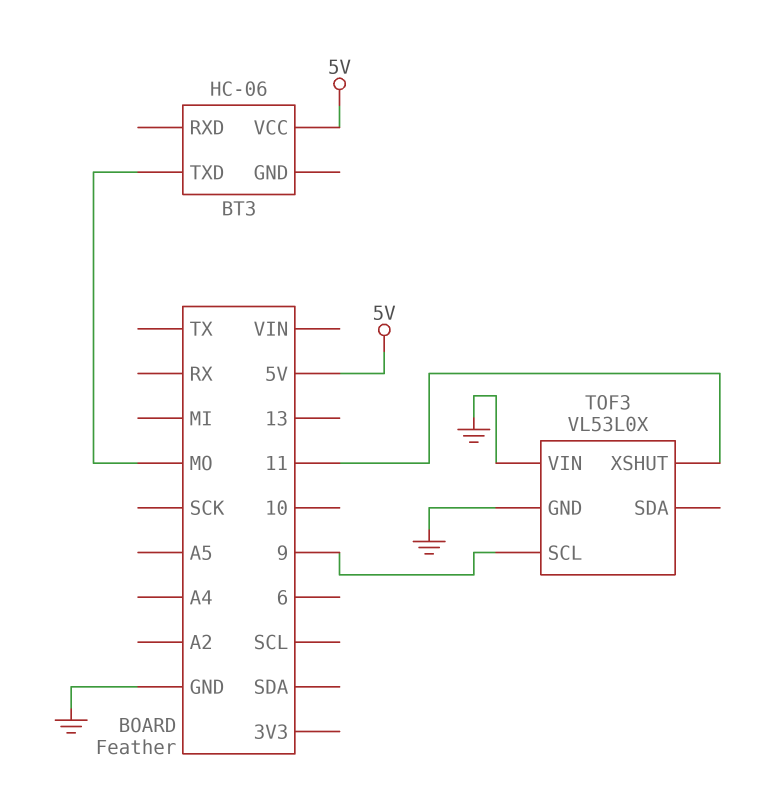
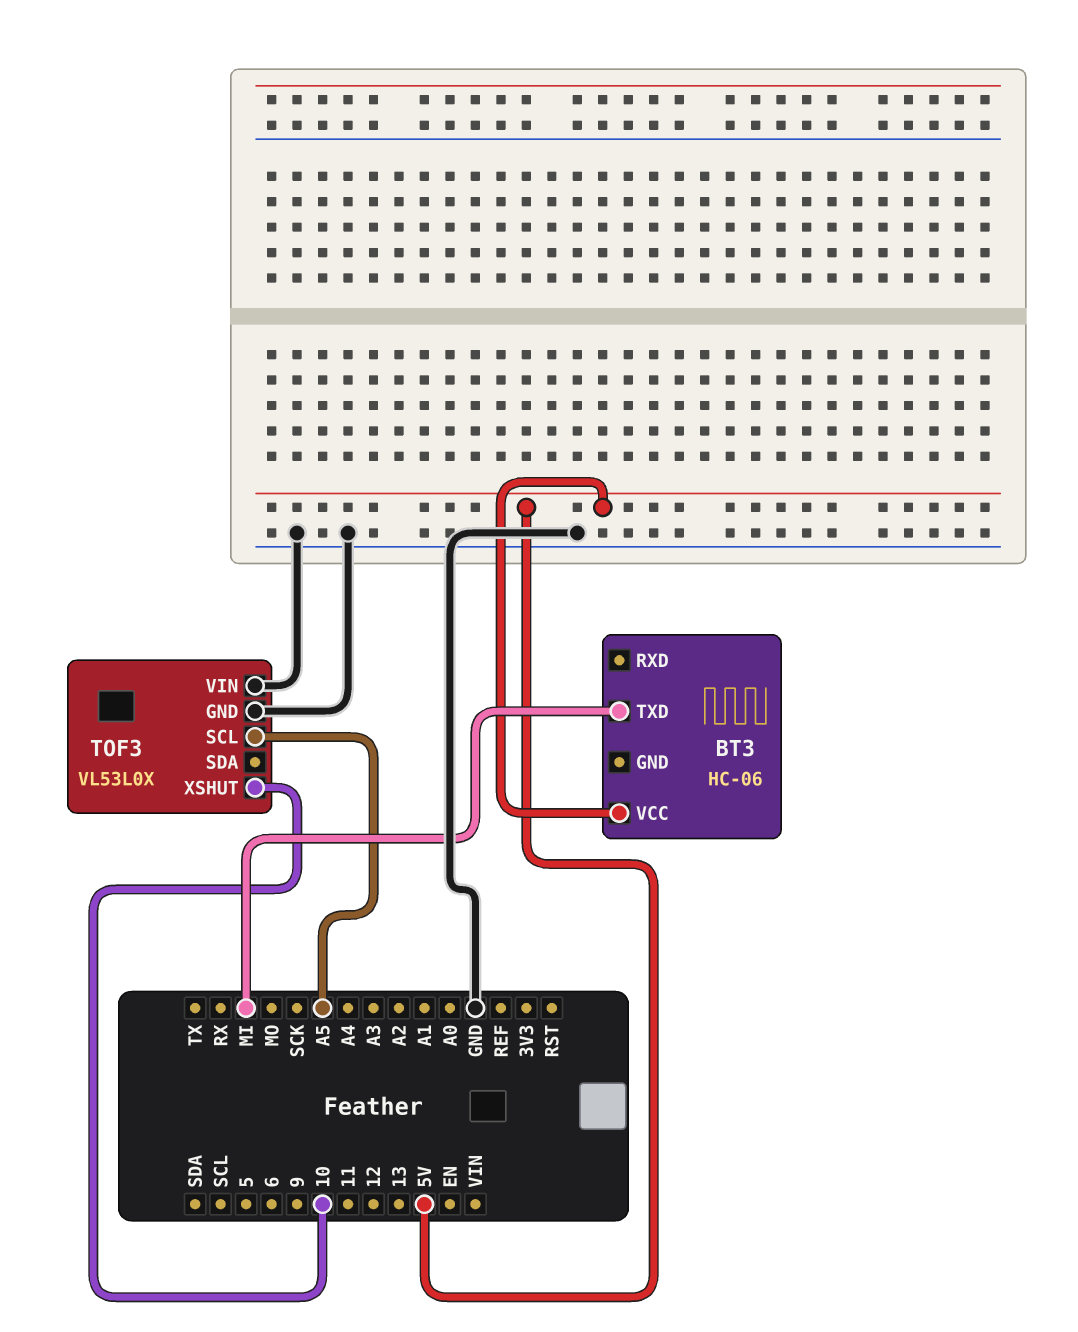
BT3 pin TXD: MO -> MI
TOF3 pin SCL: 9 -> A5
TOF3 pin XSHUT: 11 -> 10

